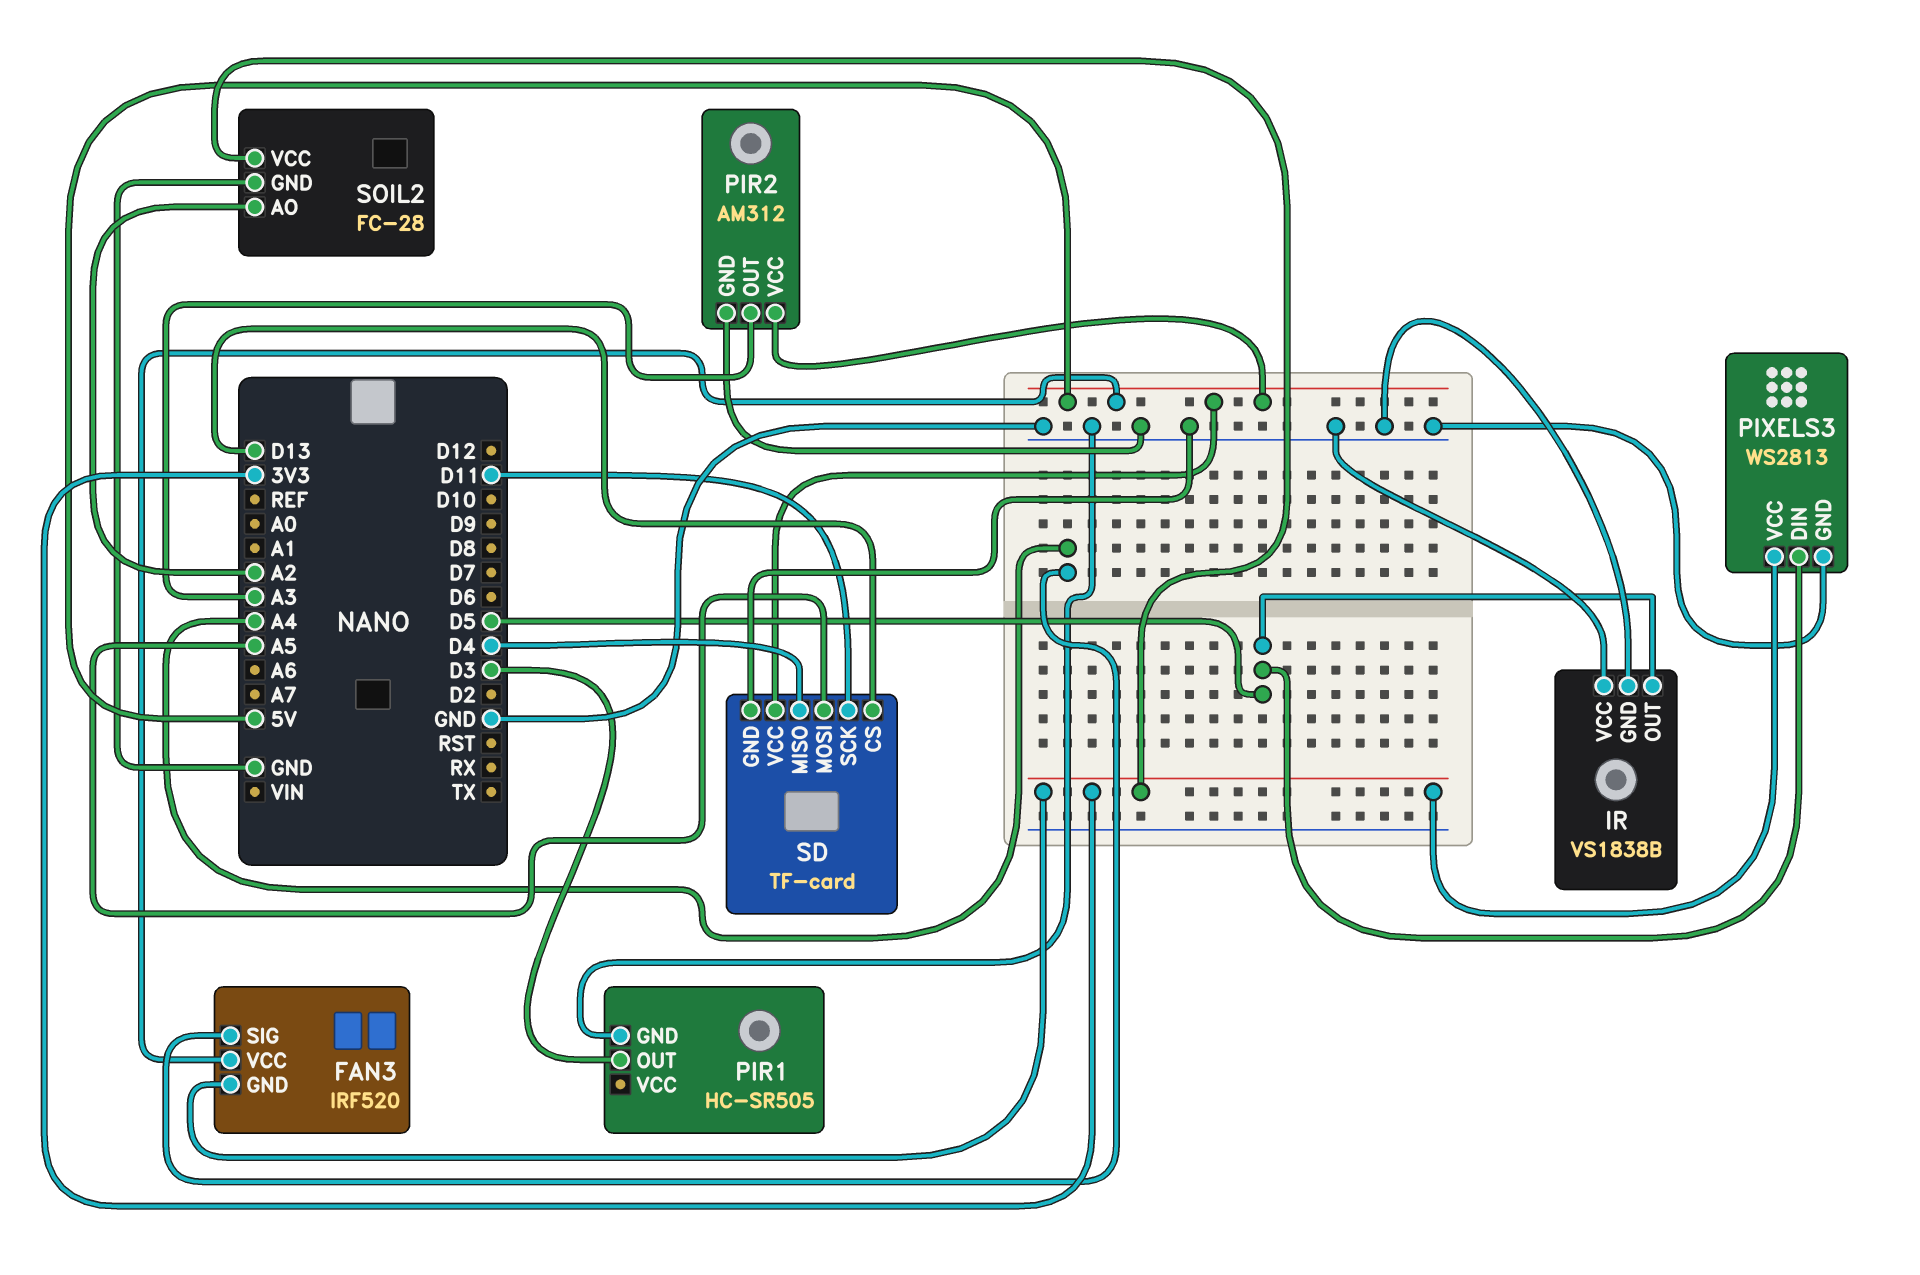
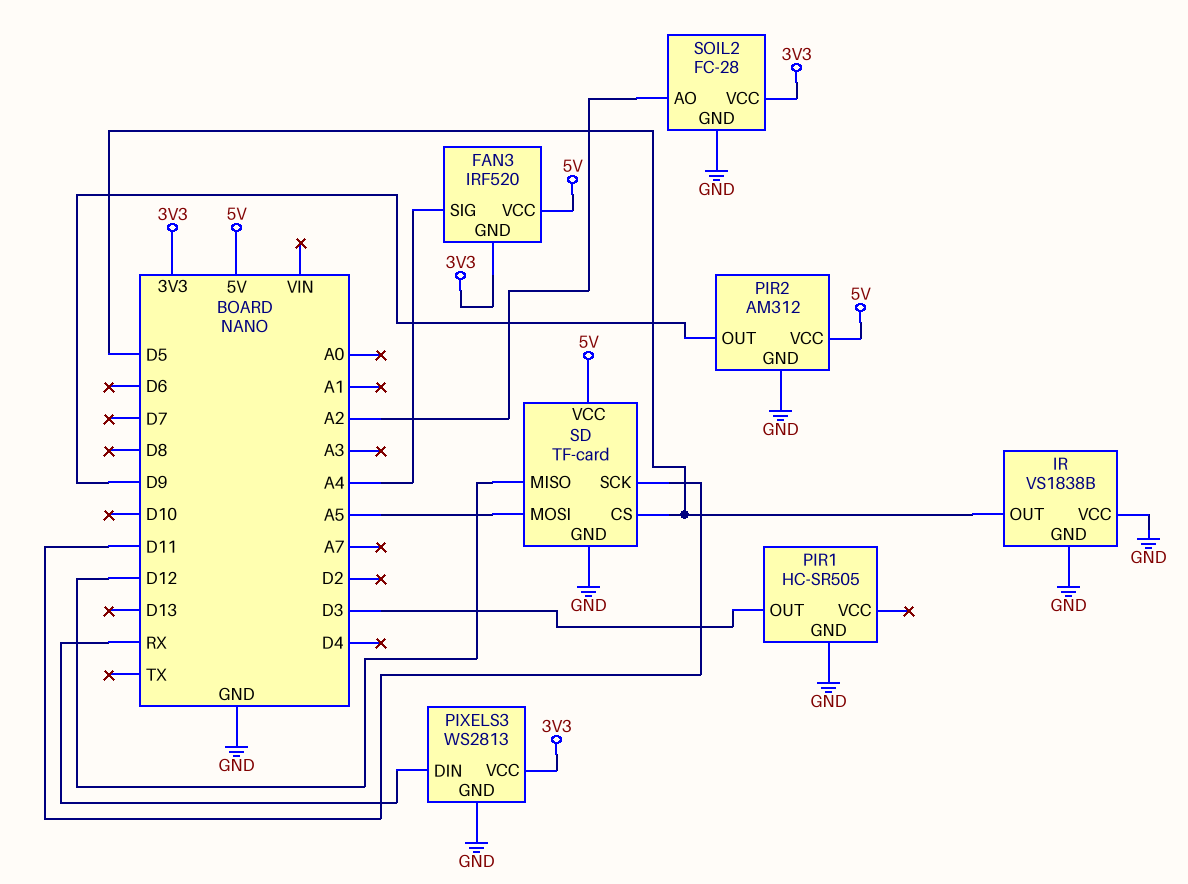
PIR2 pin OUT: A3 -> D9
PIXELS3 pin DIN: D5 -> RX
SD pin CS: D13 -> D5
SD pin MISO: D4 -> D12

